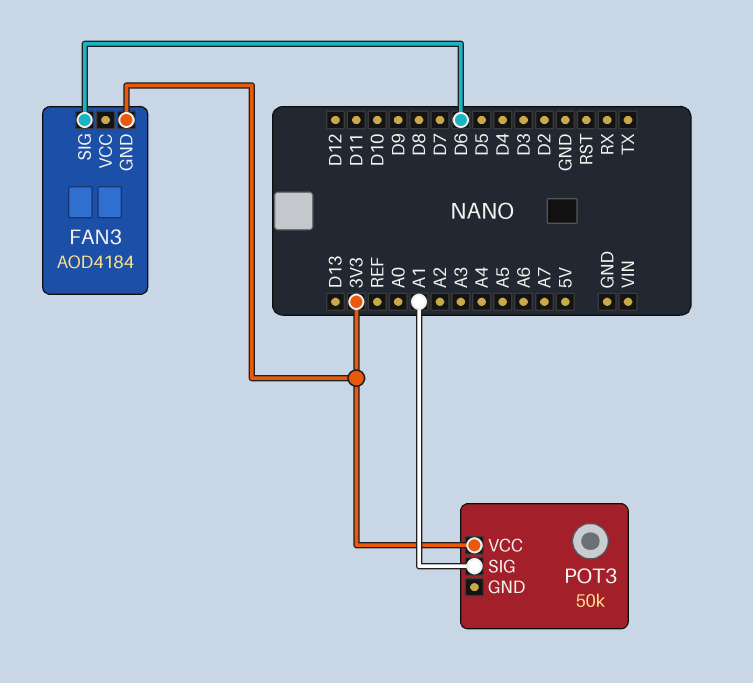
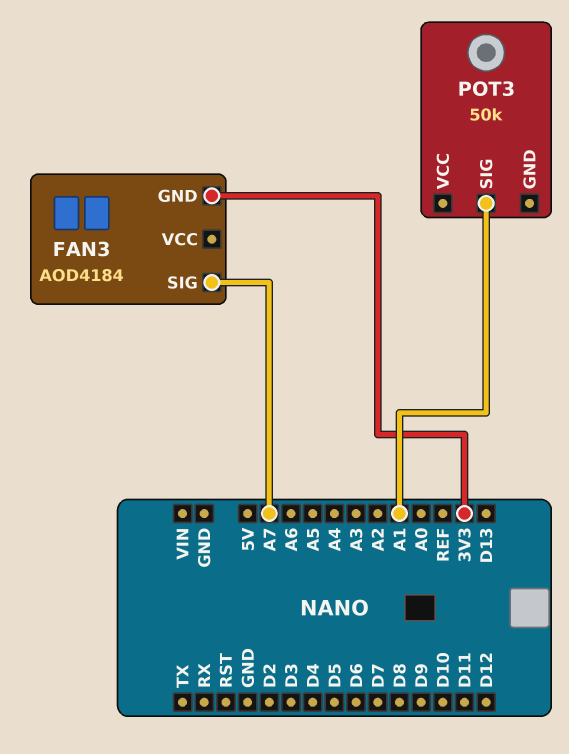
FAN3 pin SIG: D6 -> A7
POT3 pin VCC: 3V3 -> none

